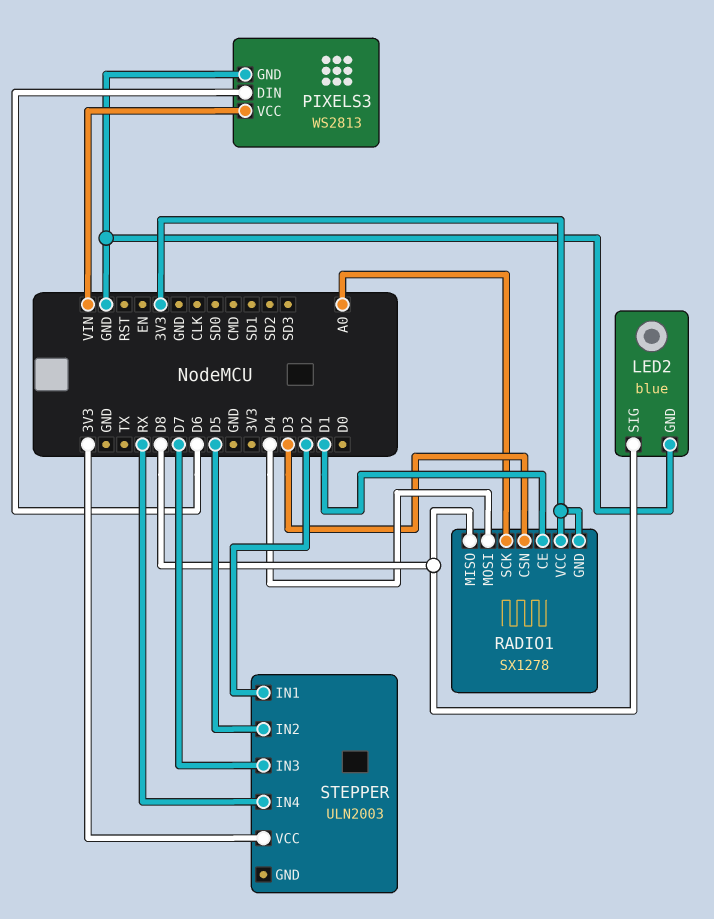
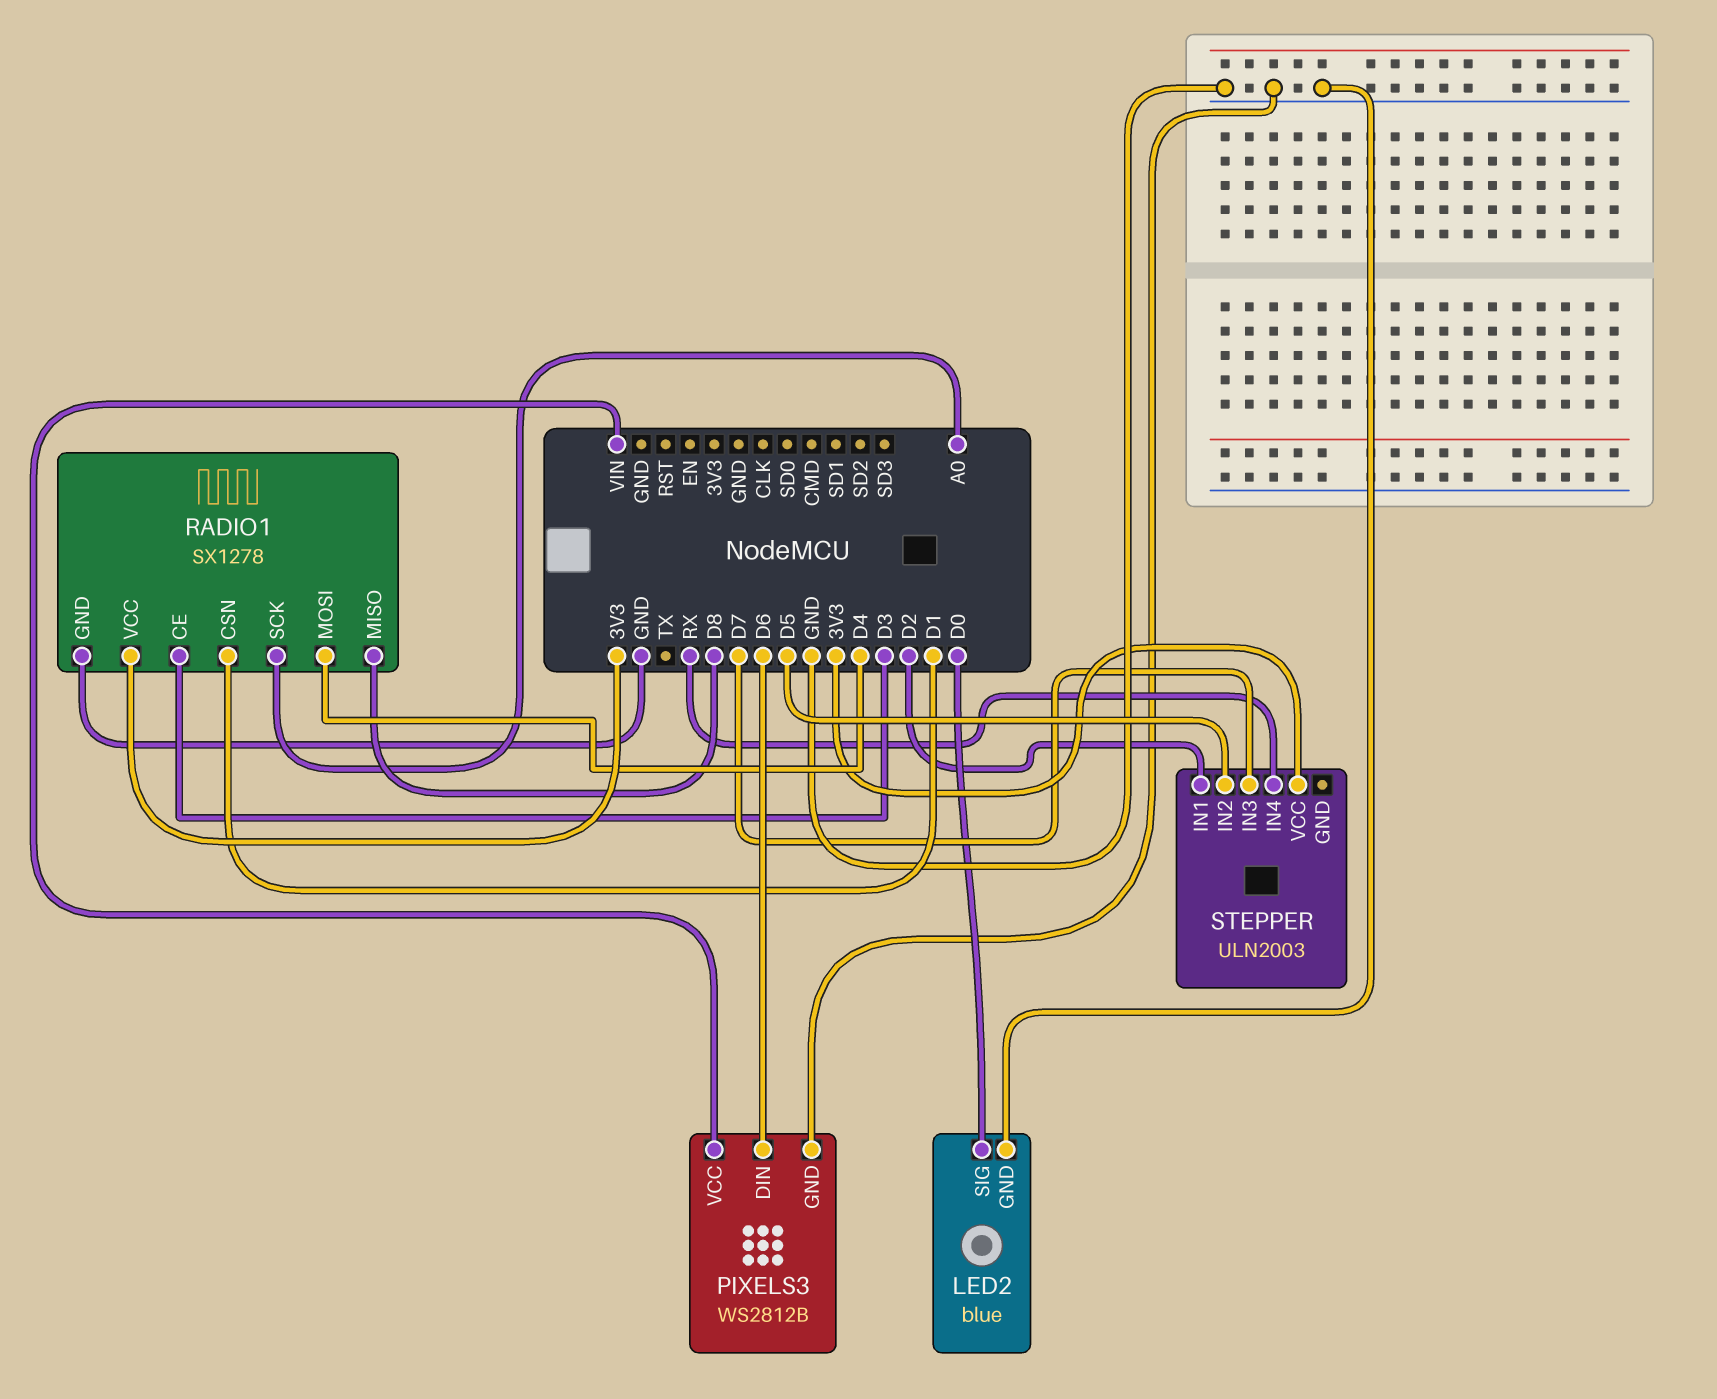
LED2 pin SIG: D8 -> D0
PIXELS3: WS2813 -> WS2812B
RADIO1 pin CE: D1 -> D3
RADIO1 pin CSN: D3 -> D1
RADIO1 pin GND: 3V3 -> GND

